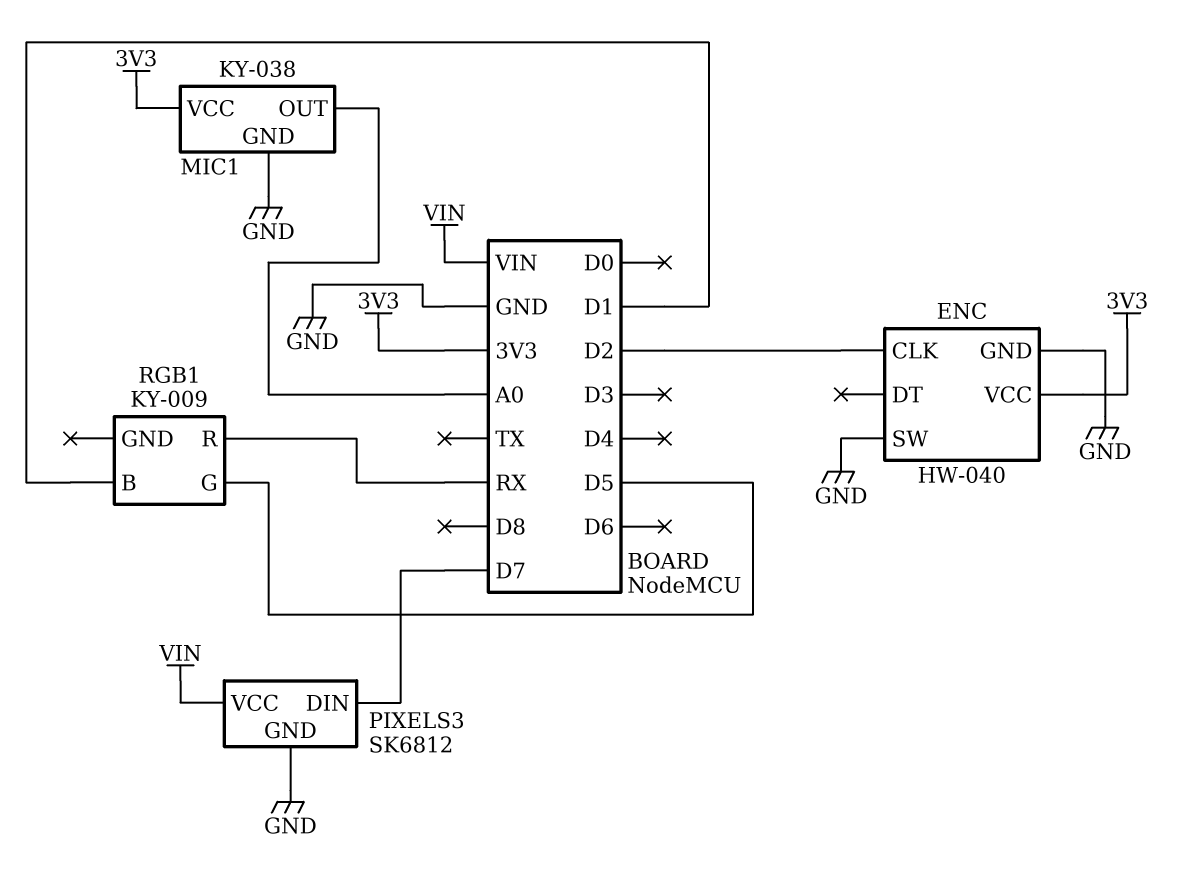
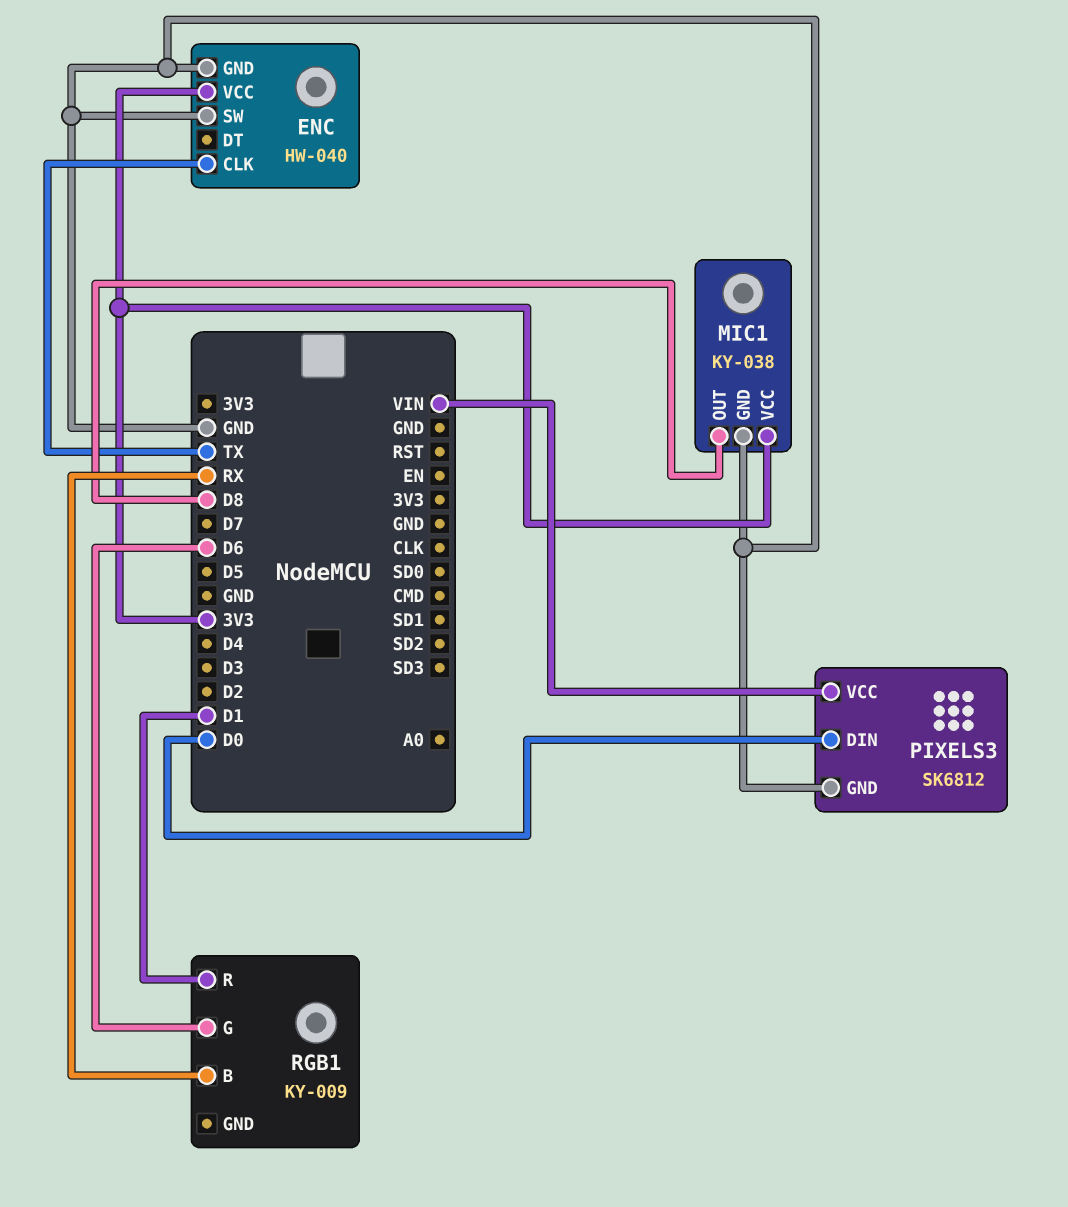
ENC pin CLK: D2 -> TX
MIC1 pin OUT: A0 -> D8
PIXELS3 pin DIN: D7 -> D0
RGB1 pin B: D1 -> RX
RGB1 pin G: D5 -> D6
RGB1 pin R: RX -> D1

